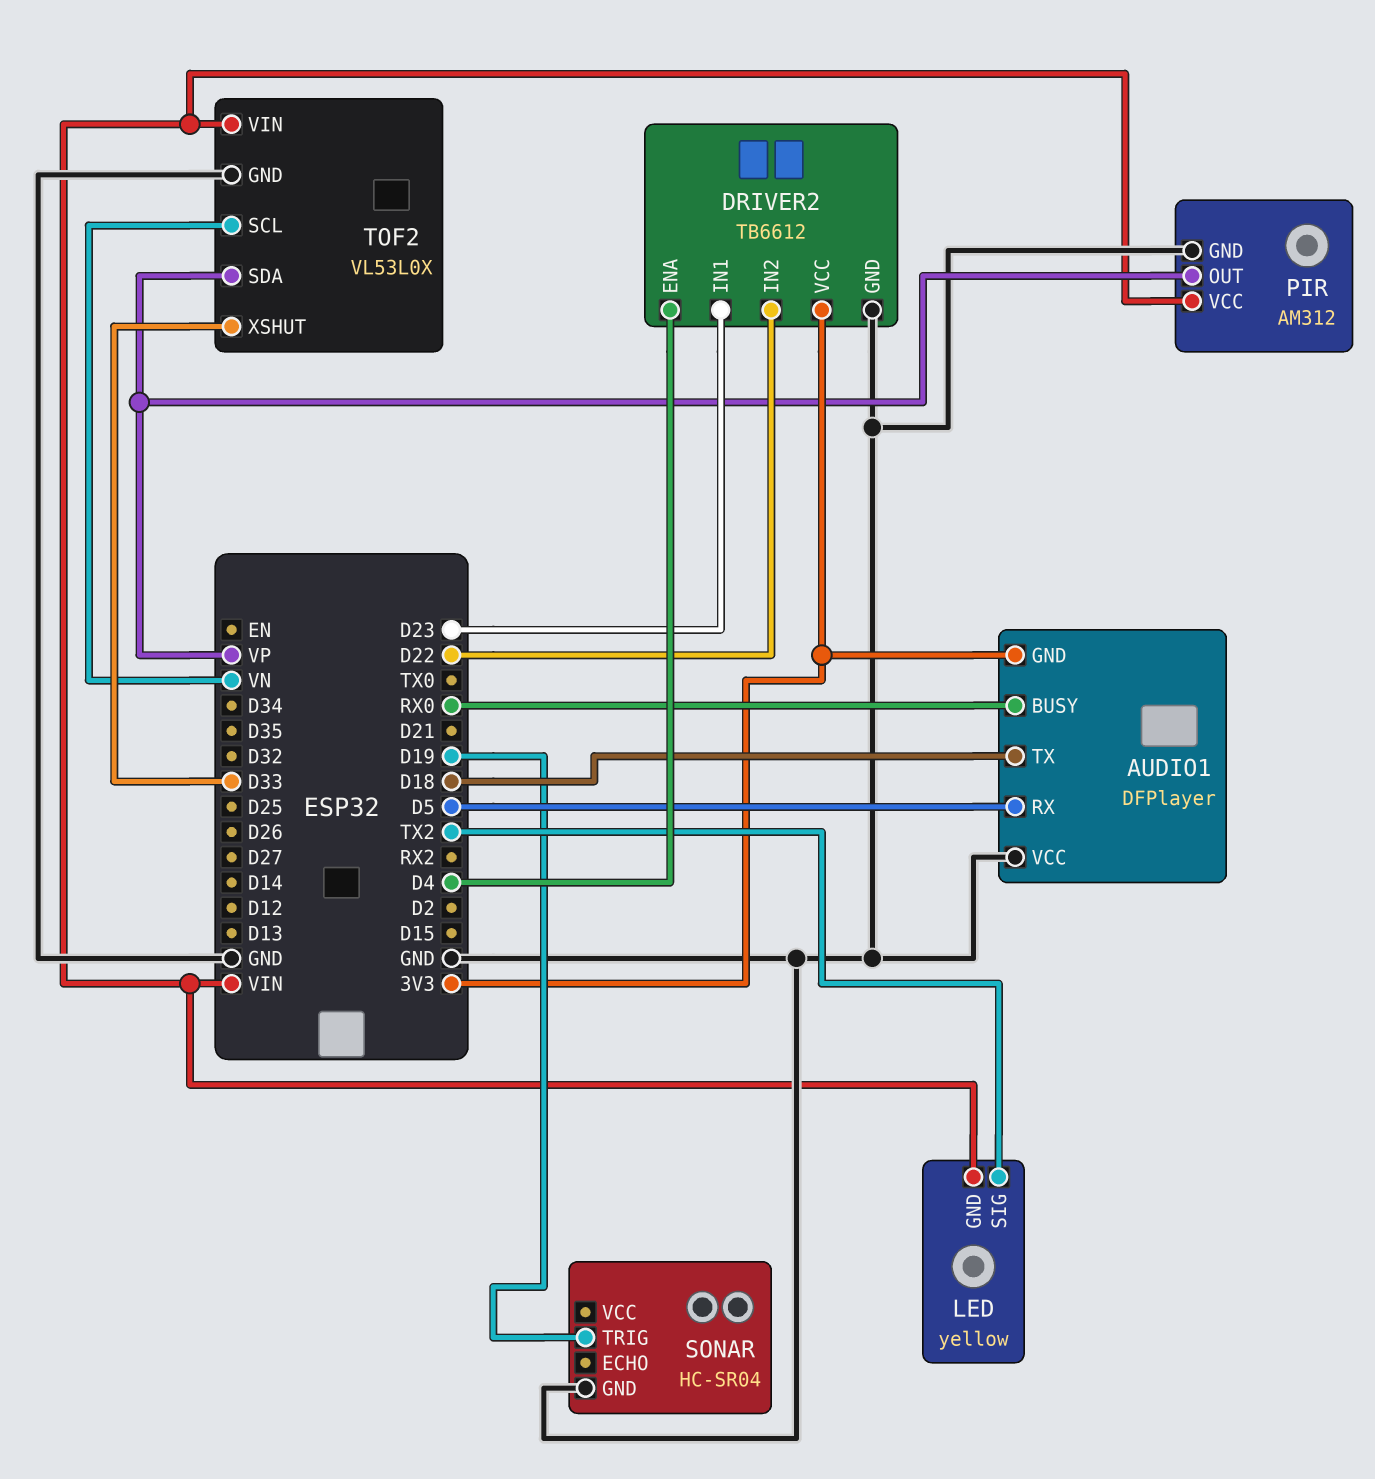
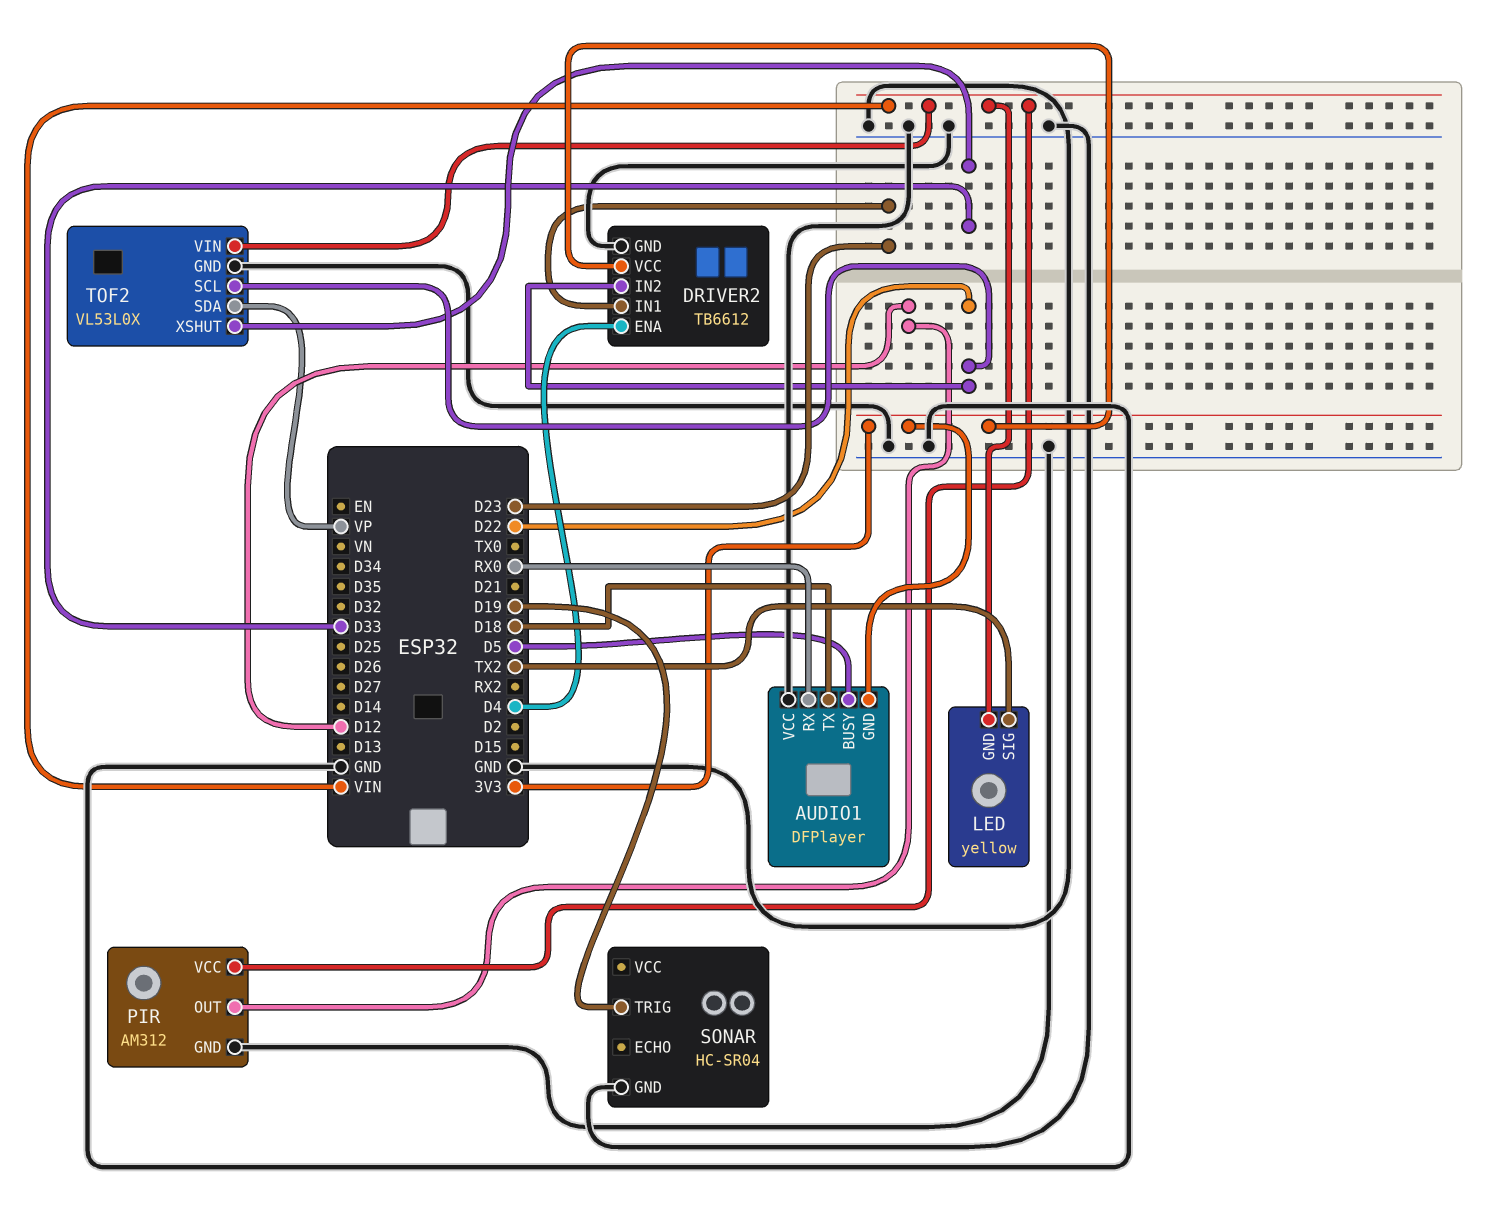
AUDIO1 pin BUSY: RX0 -> D5
AUDIO1 pin RX: D5 -> RX0
PIR pin OUT: VP -> D12
TOF2 pin SCL: VN -> D22

